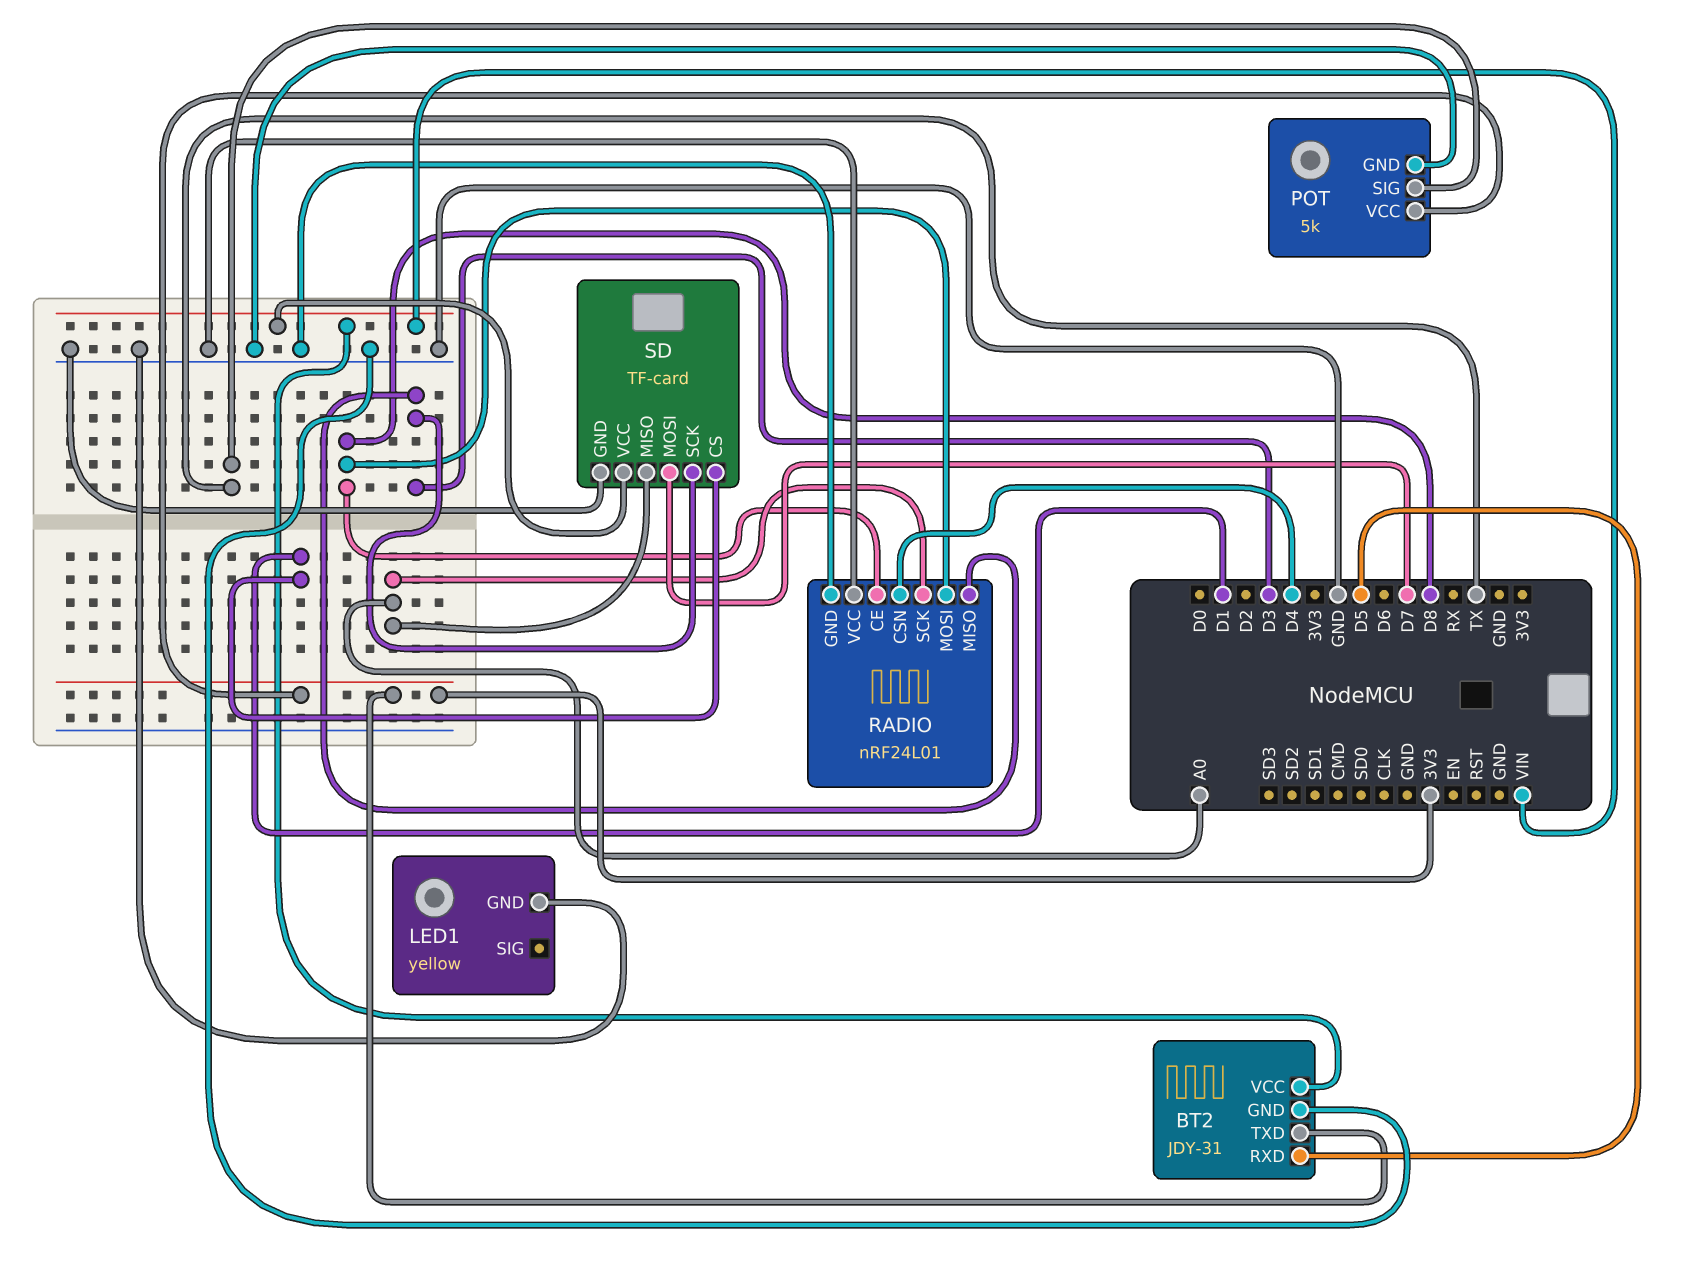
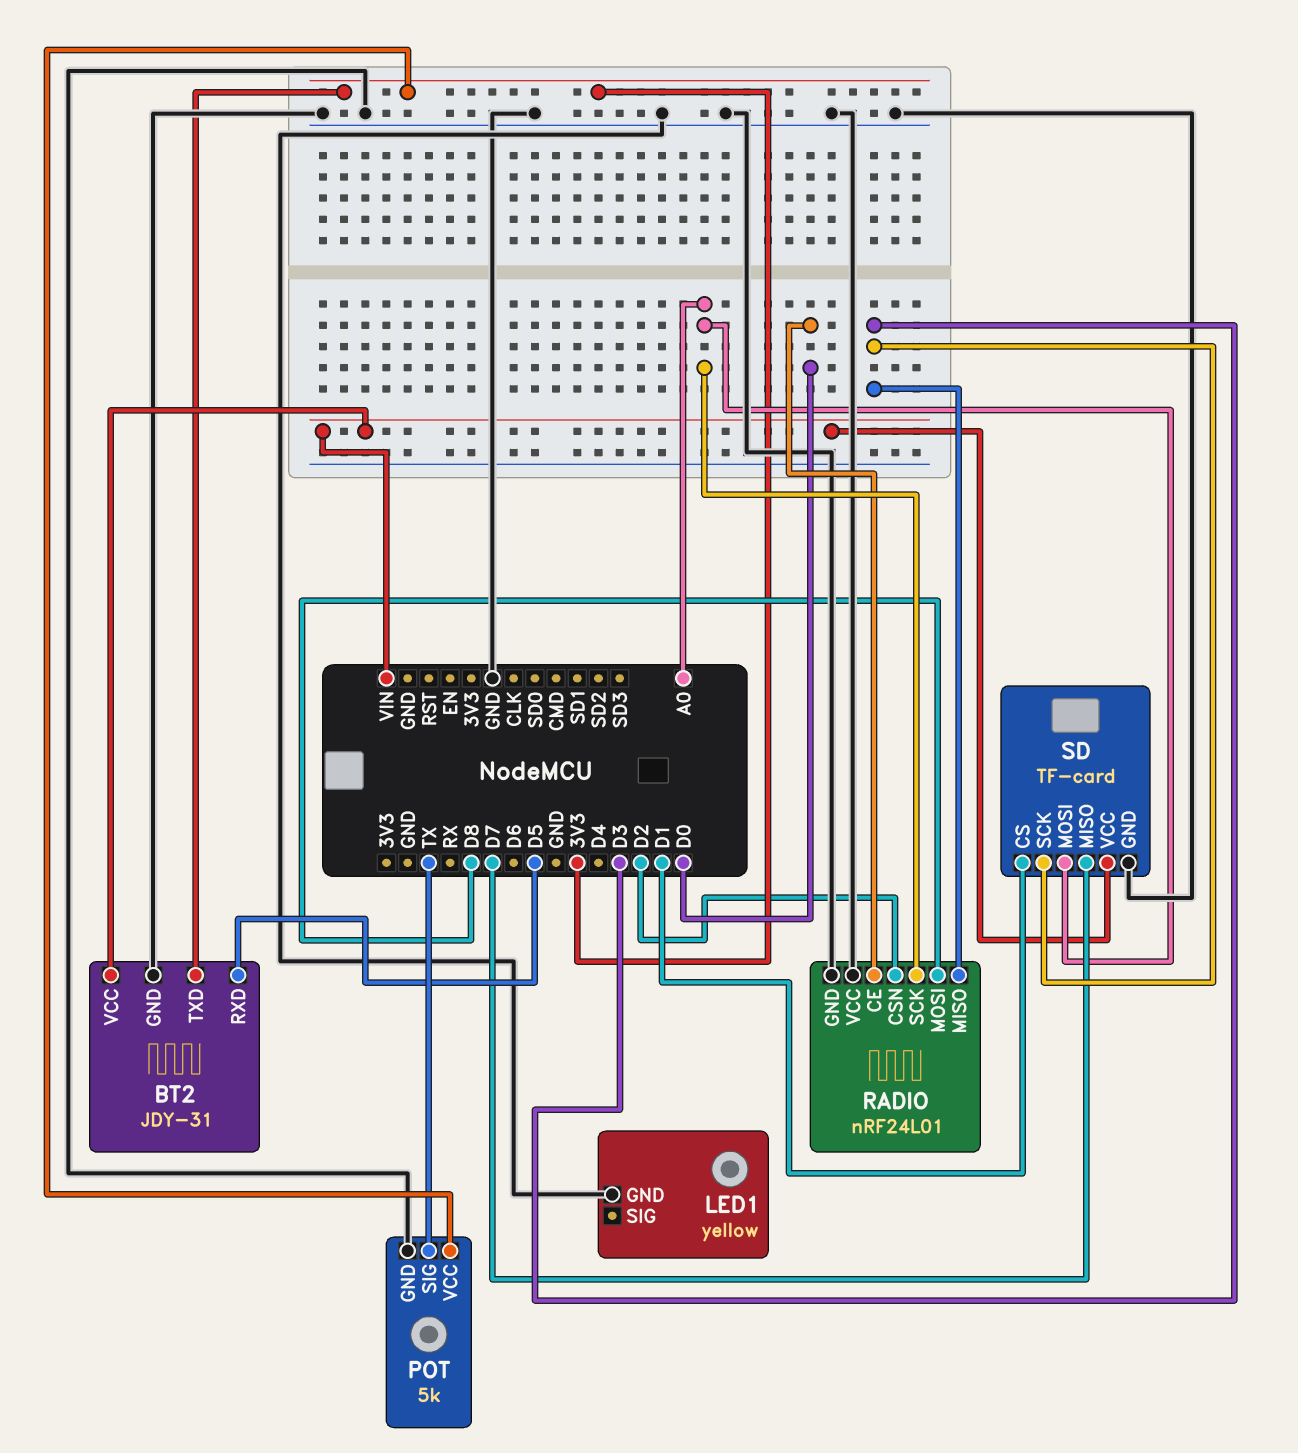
RADIO pin CE: D8 -> D0
RADIO pin CSN: D4 -> D2
SD pin MISO: A0 -> D7
SD pin MOSI: D7 -> A0

